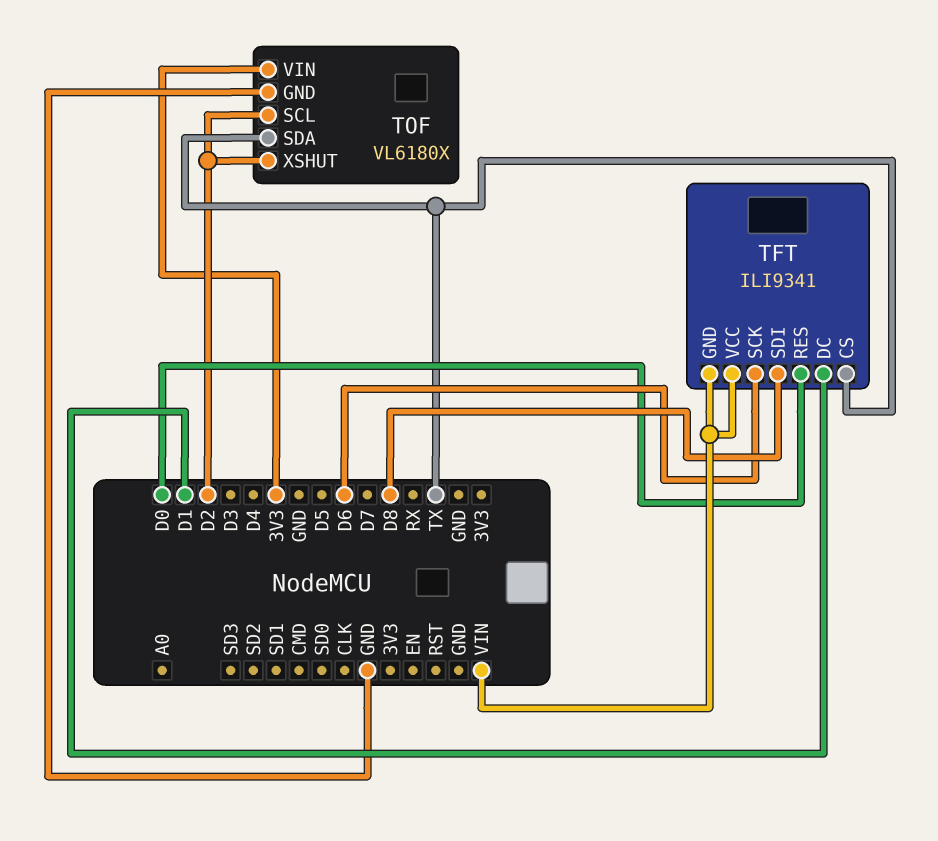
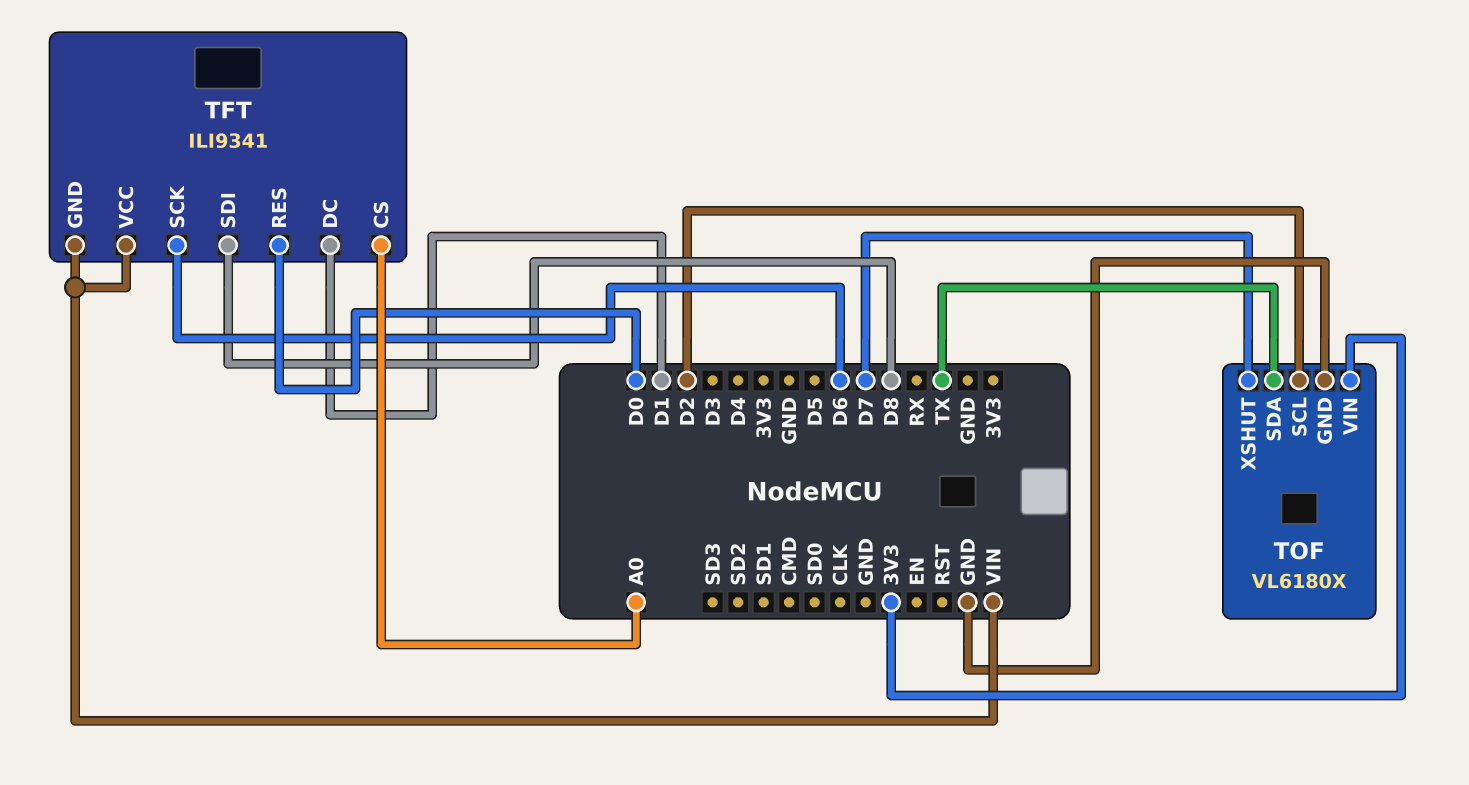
TFT pin CS: TX -> A0
TOF pin XSHUT: D2 -> D7

